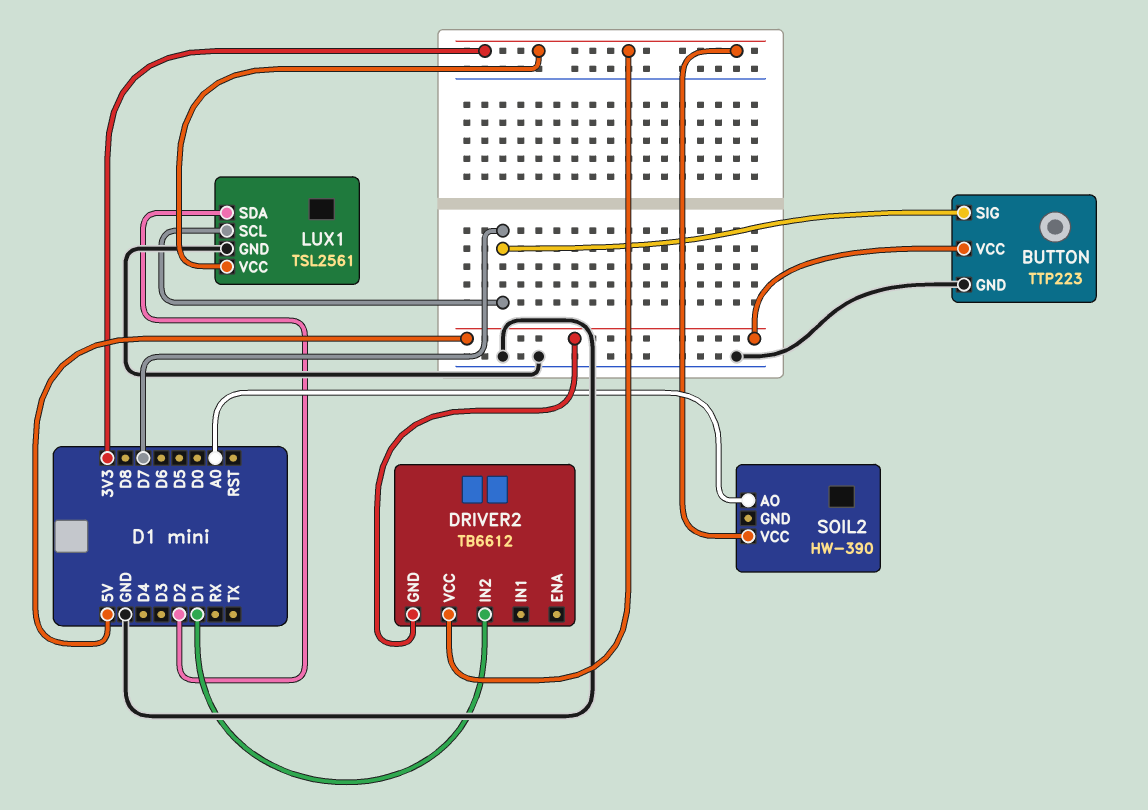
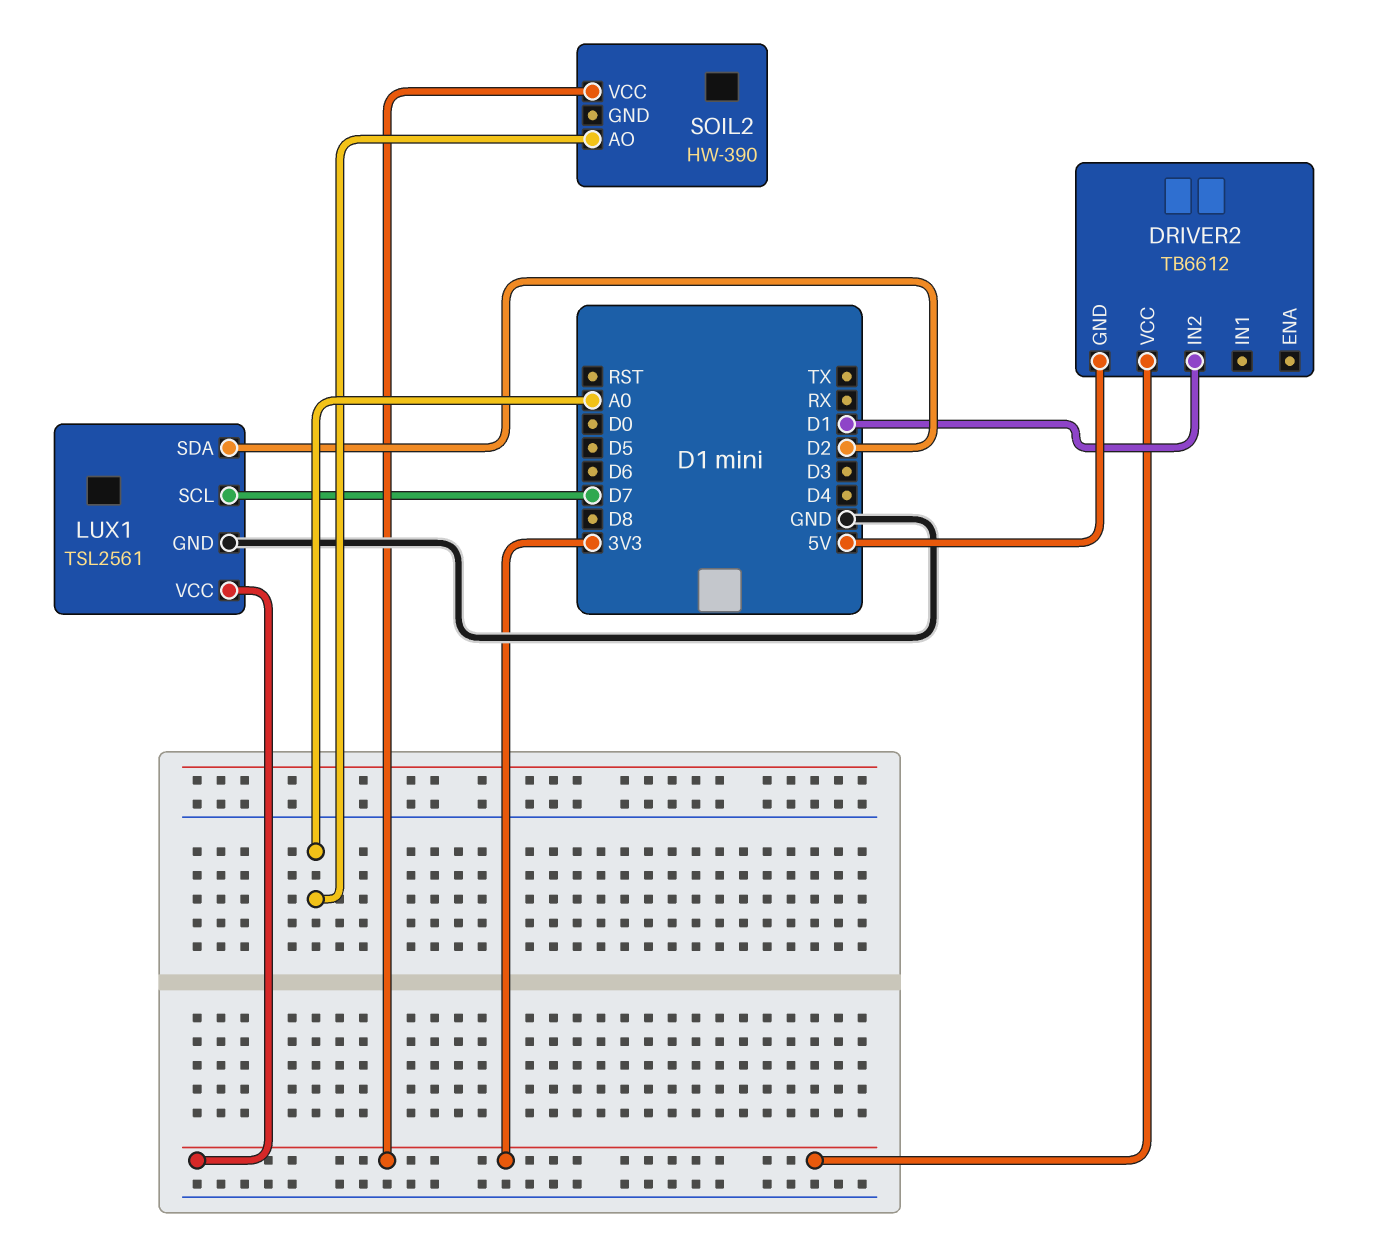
BUTTON: TTP223 -> none
BUTTON pin GND: GND -> none
BUTTON pin SIG: D7 -> none
BUTTON pin VCC: 5V -> none

